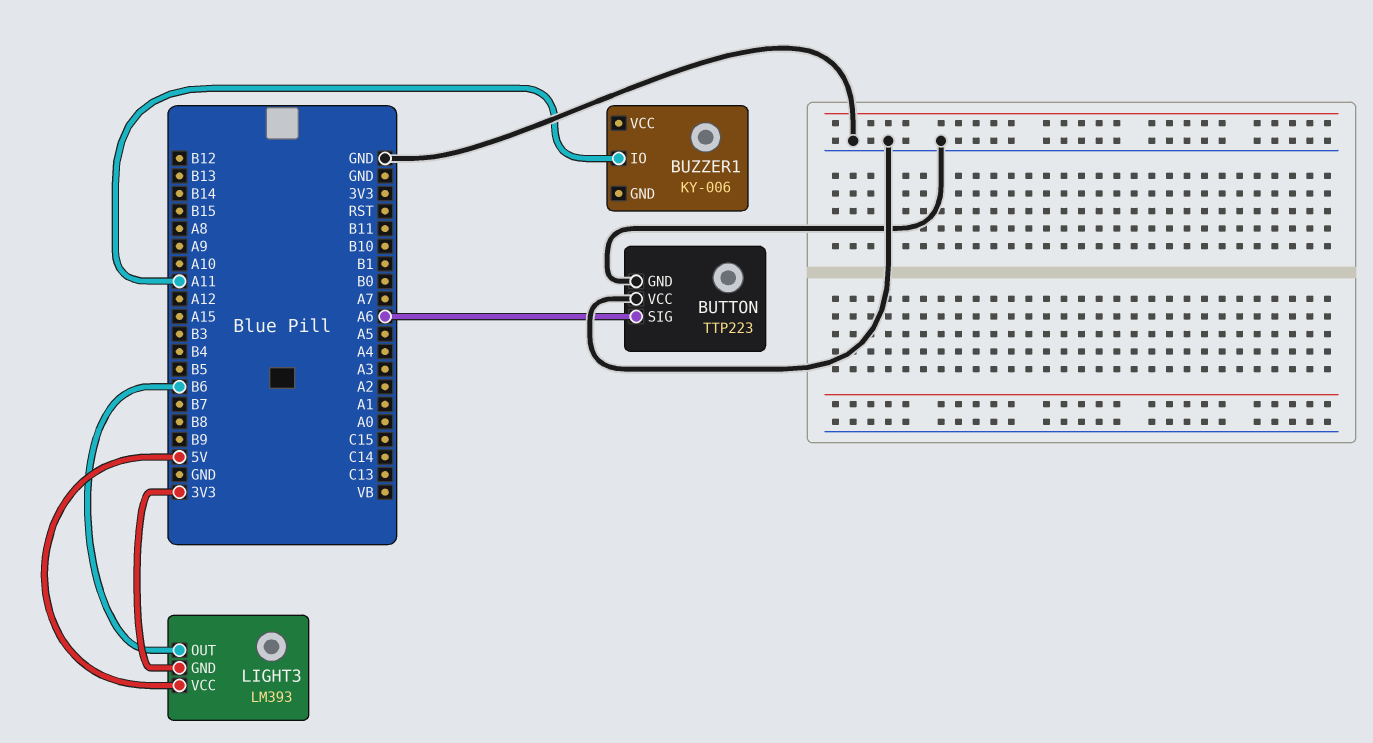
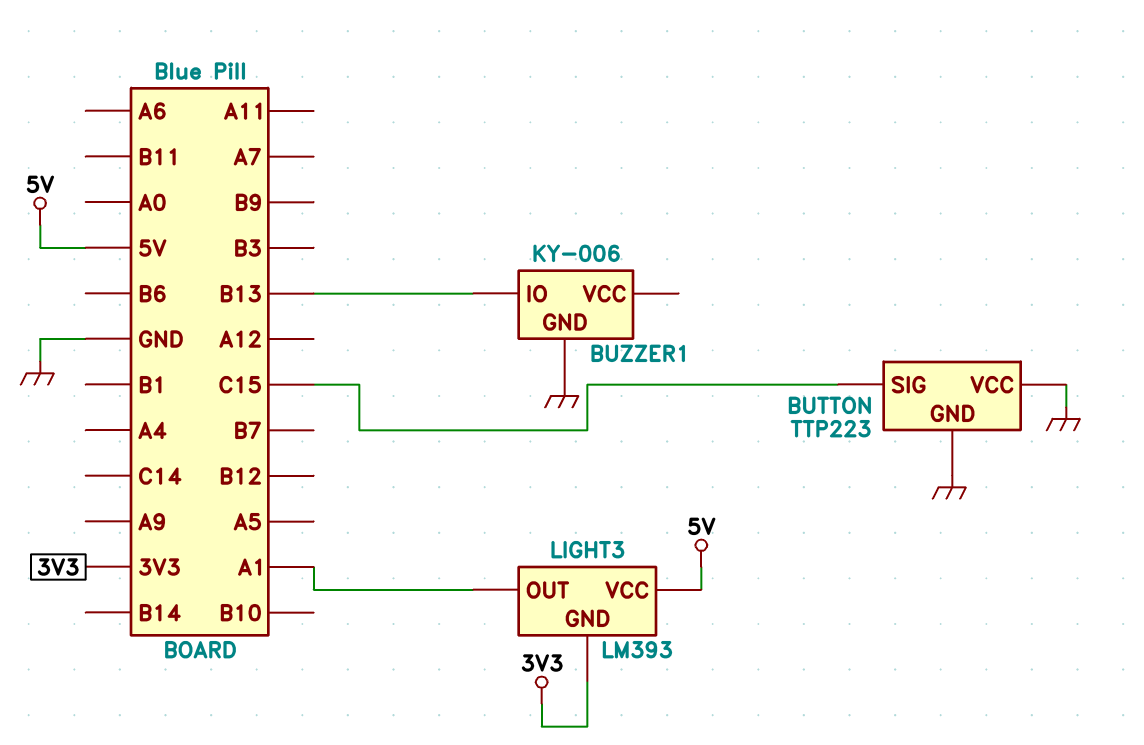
BUTTON pin SIG: A6 -> C15
BUZZER1 pin GND: none -> GND
BUZZER1 pin IO: A11 -> B13
LIGHT3 pin OUT: B6 -> A1

